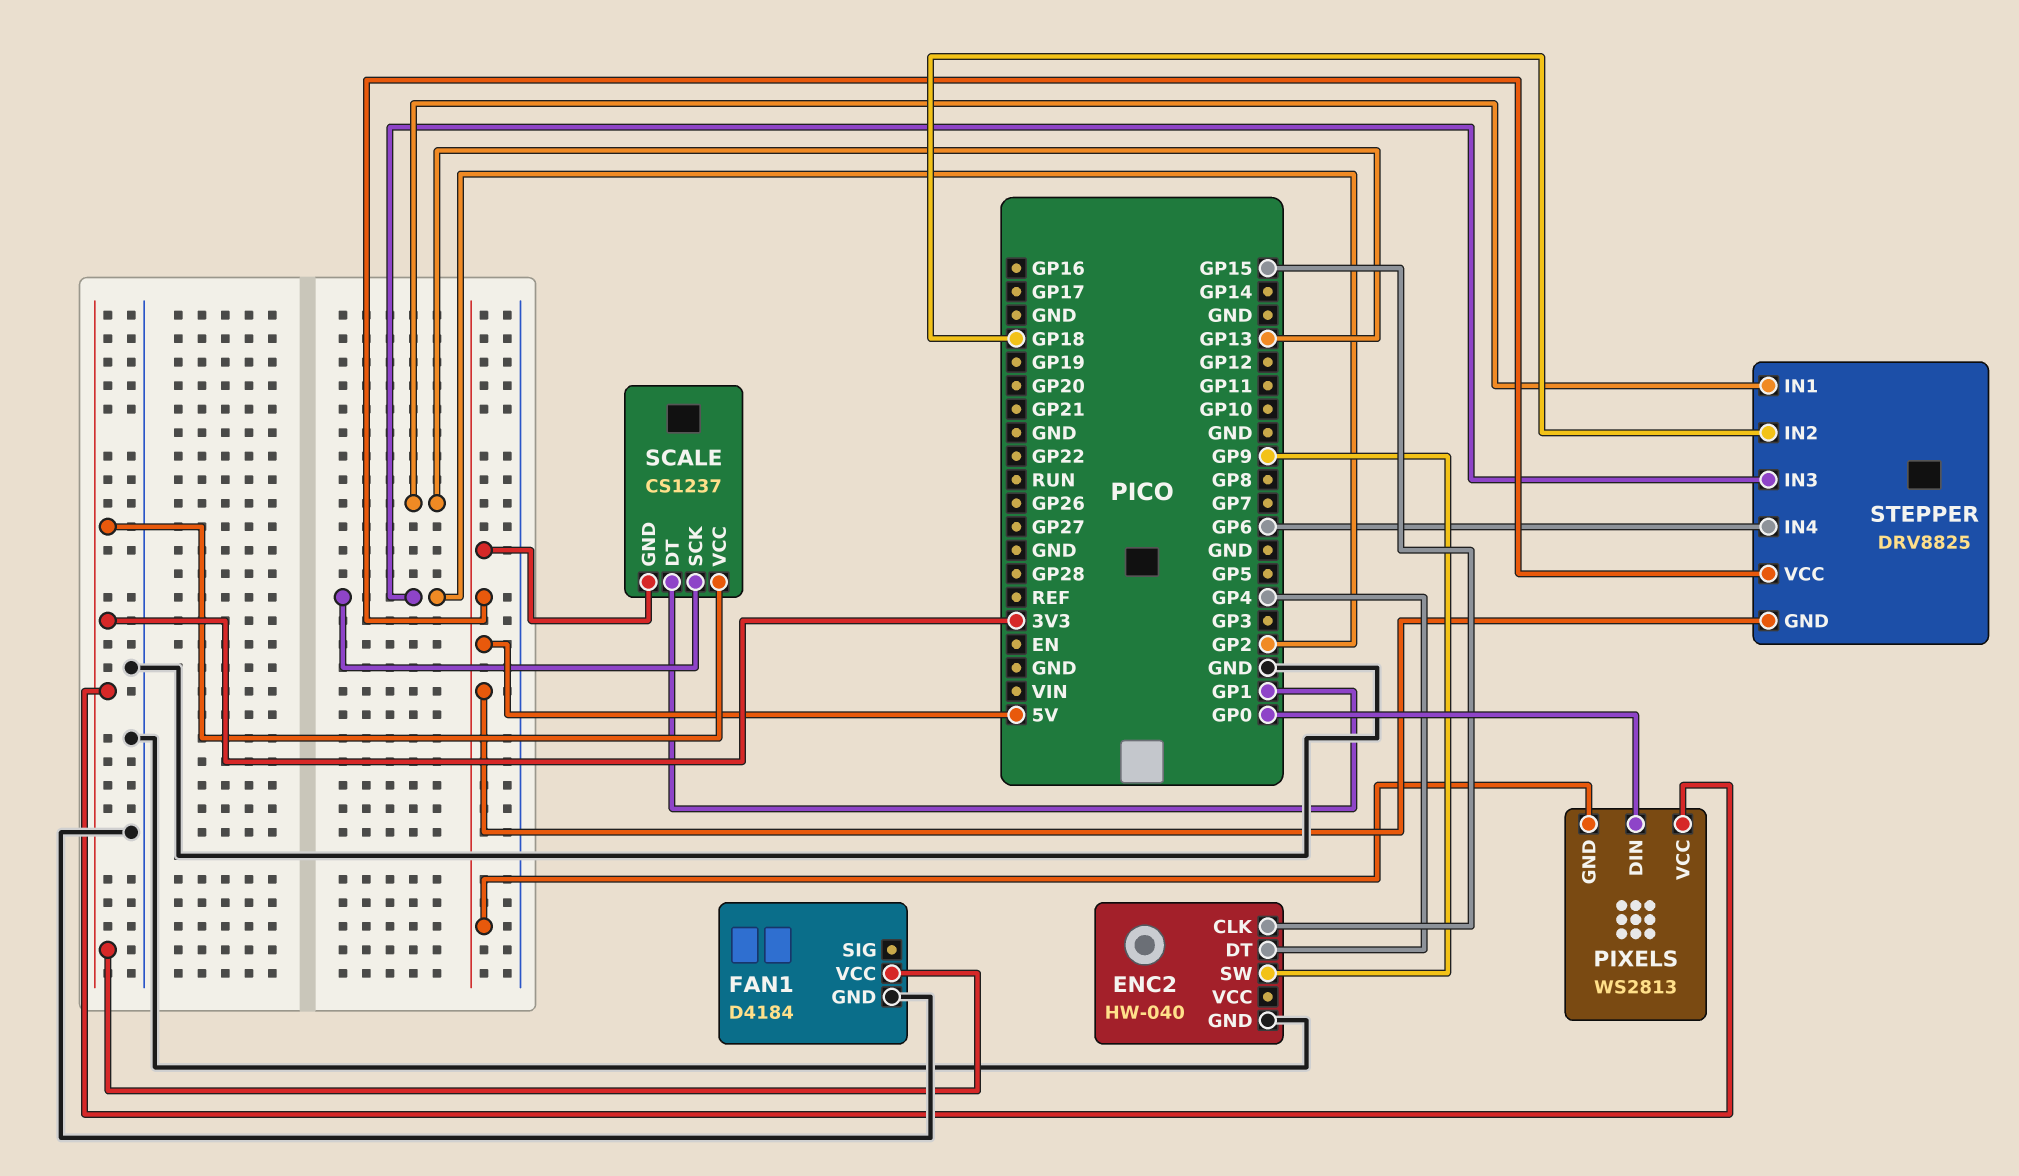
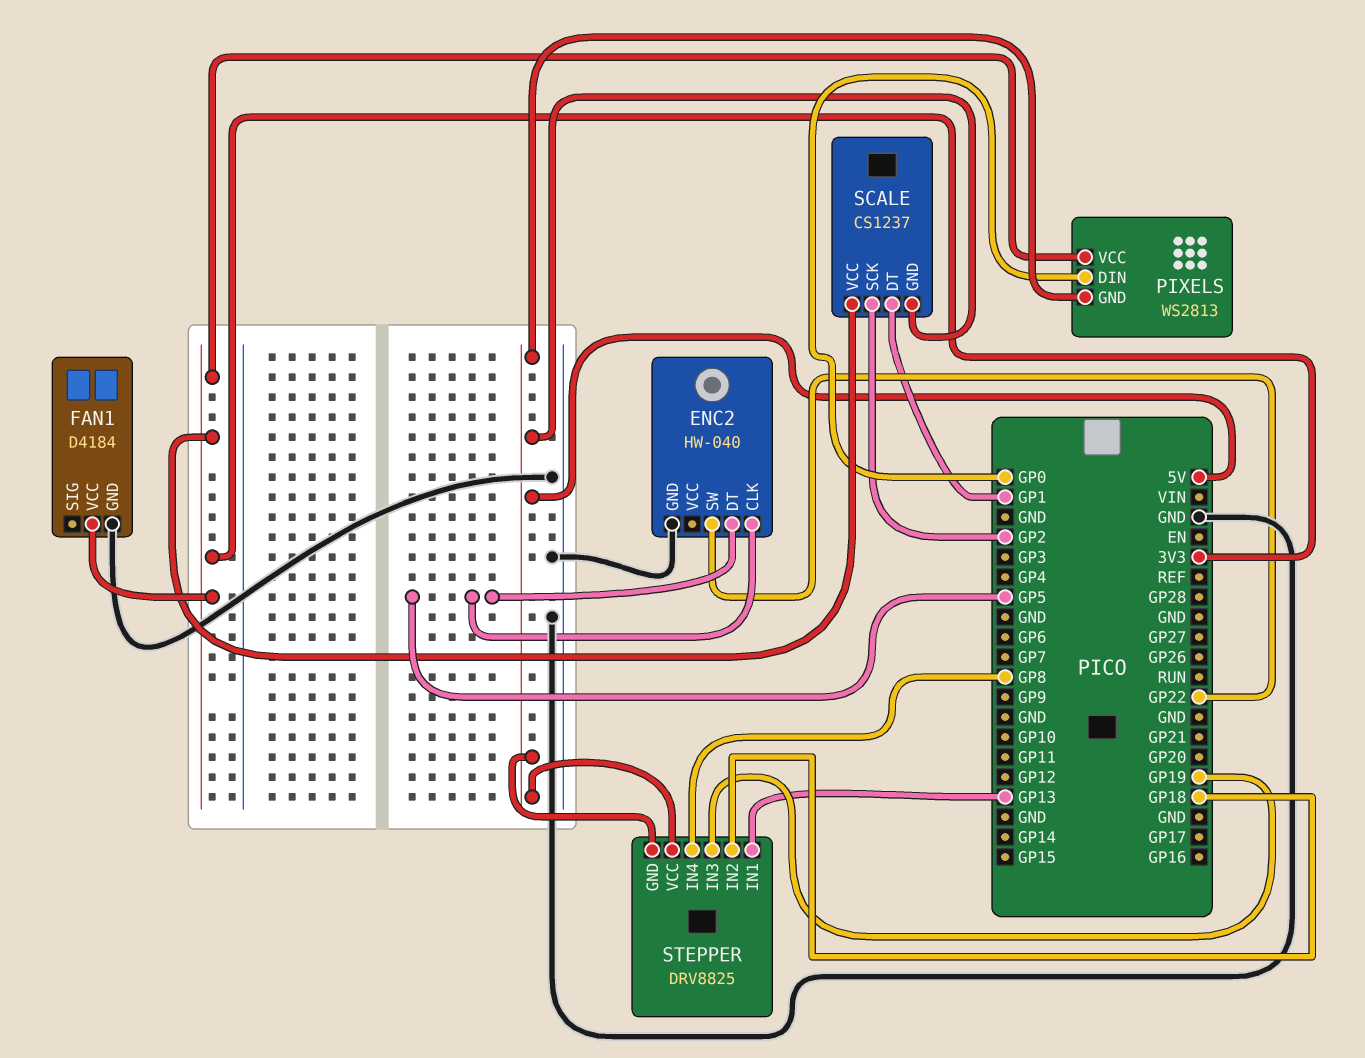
ENC2 pin CLK: GP15 -> GP5
ENC2 pin DT: GP4 -> GP5
ENC2 pin SW: GP9 -> GP22
STEPPER pin IN3: GP2 -> GP19
STEPPER pin IN4: GP6 -> GP8

